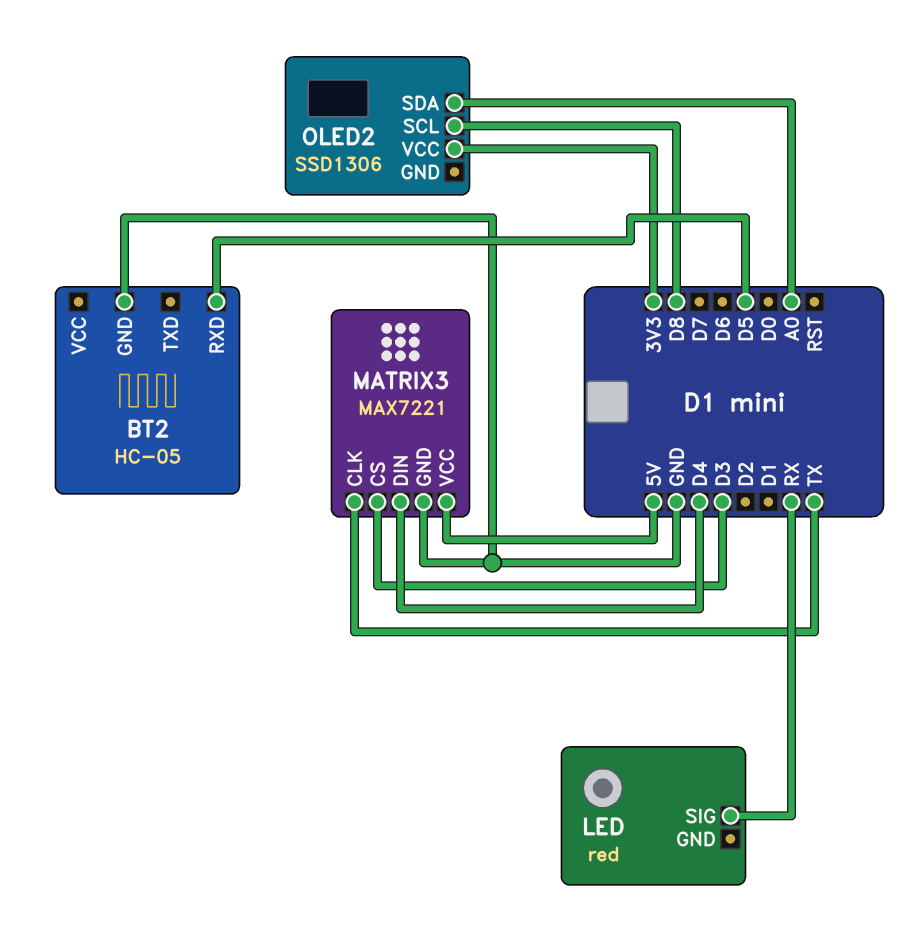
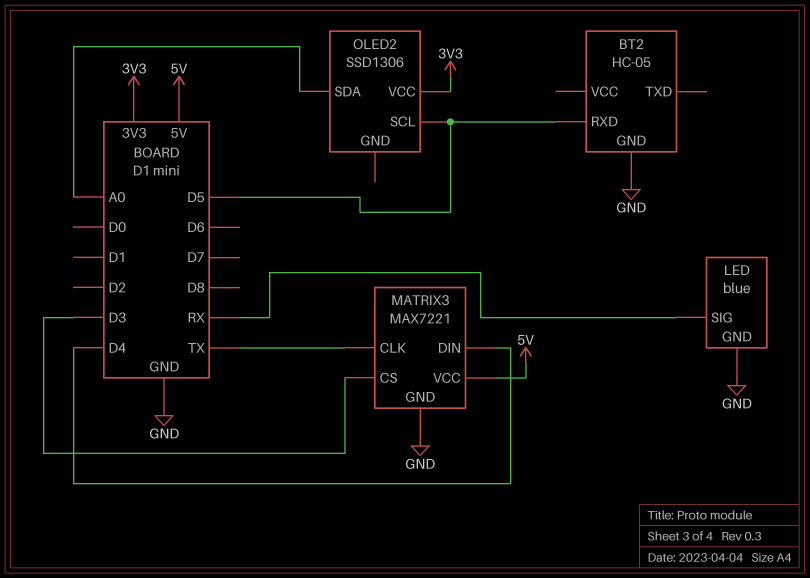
LED: red -> blue
LED pin GND: none -> GND
OLED2 pin SCL: D8 -> D5

